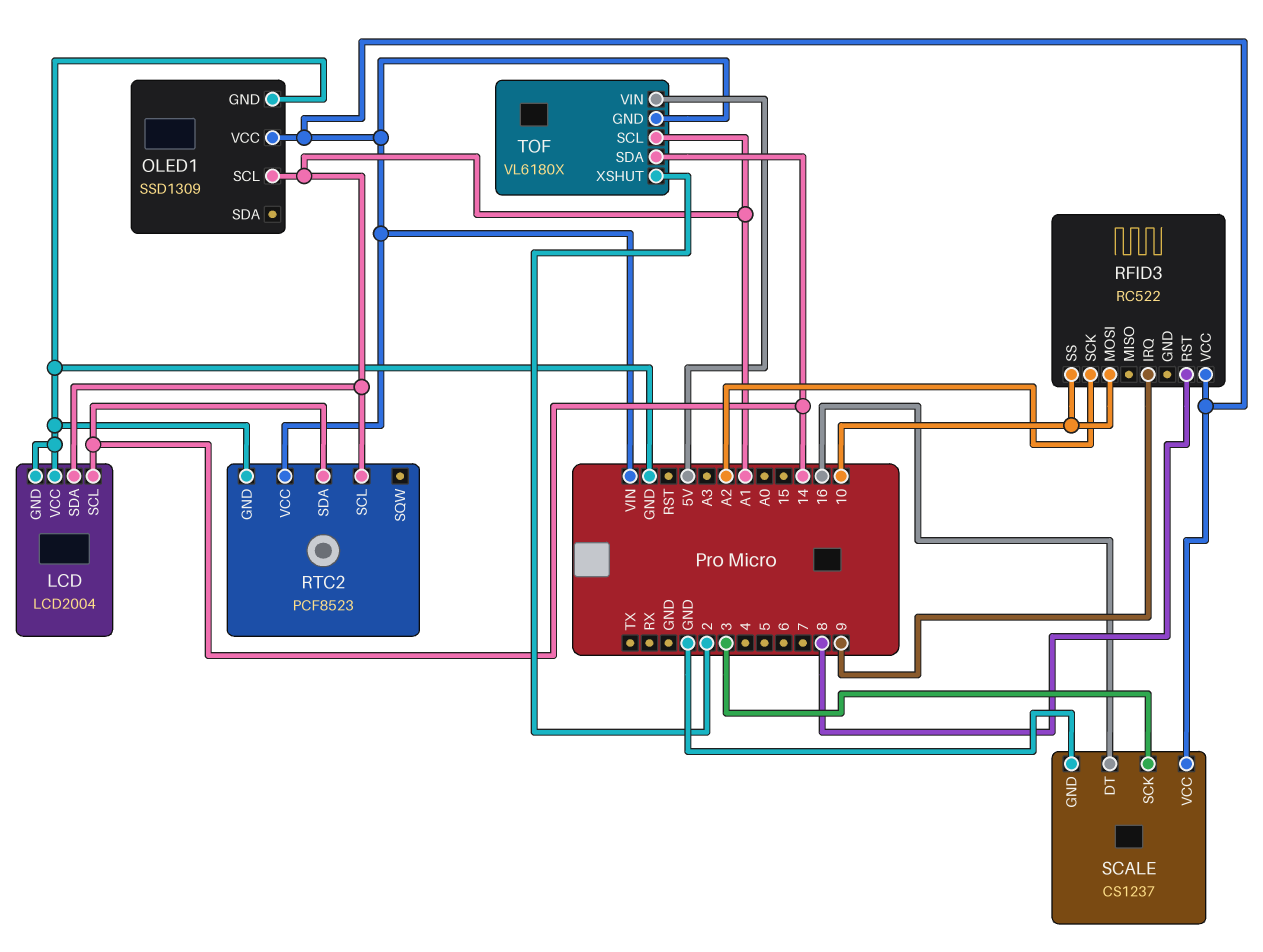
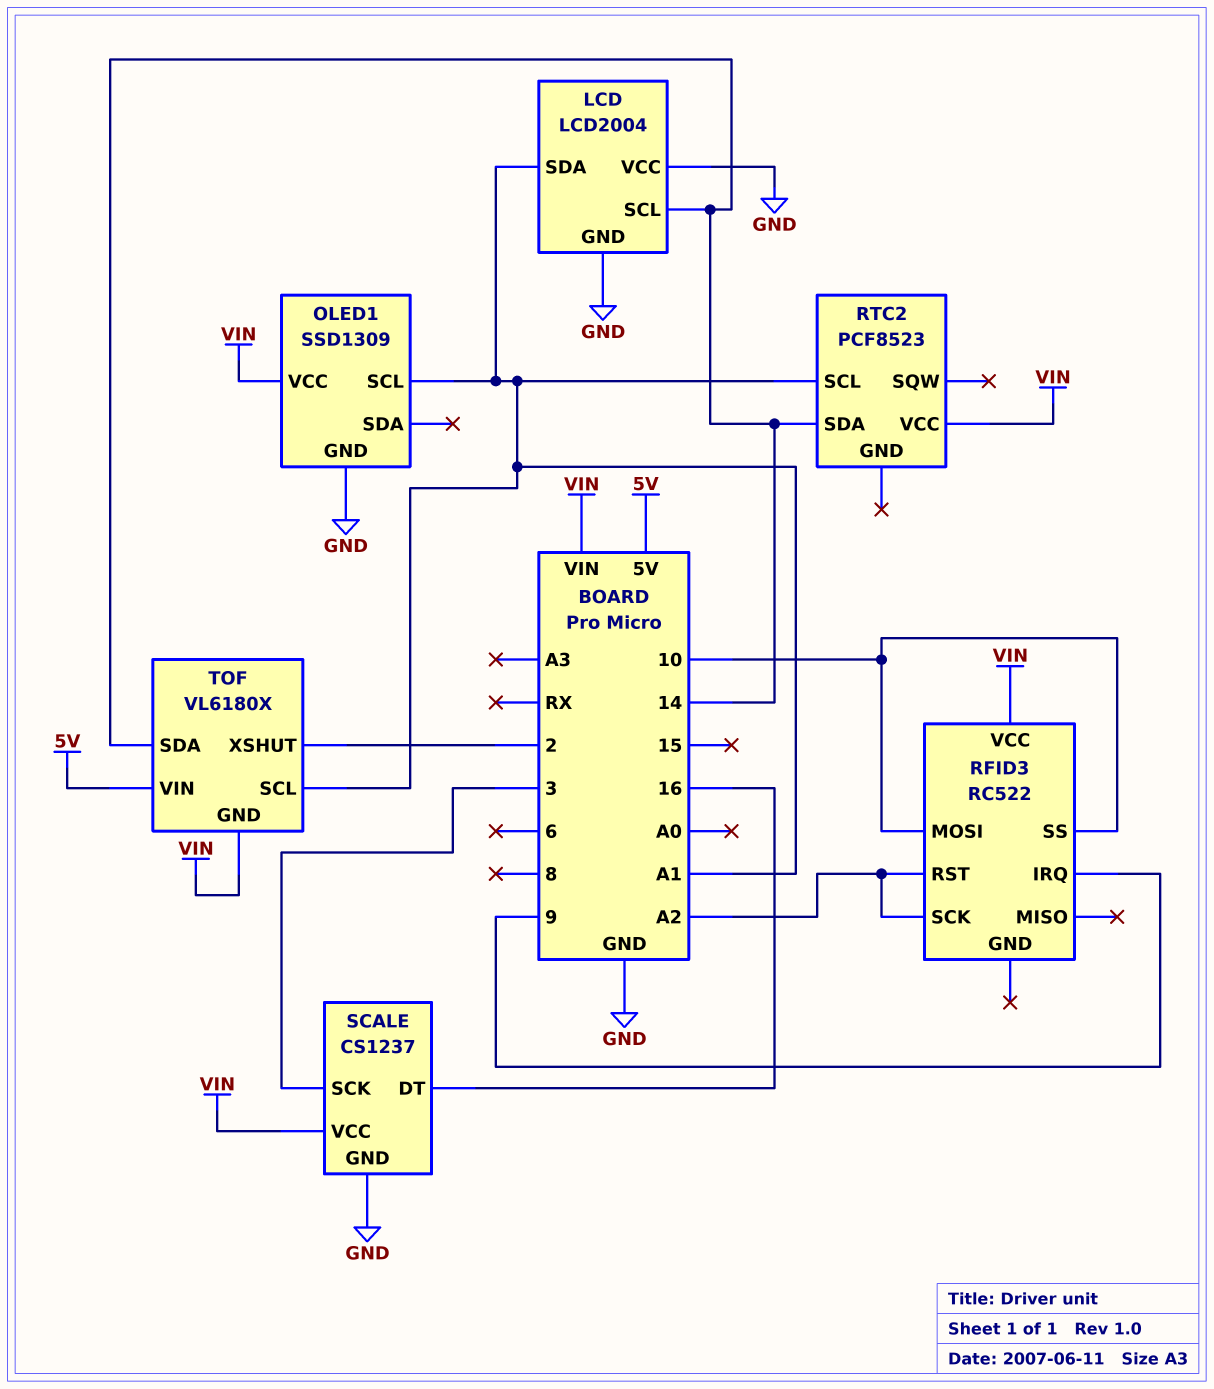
RFID3 pin RST: 8 -> A2
RTC2 pin GND: GND -> none

